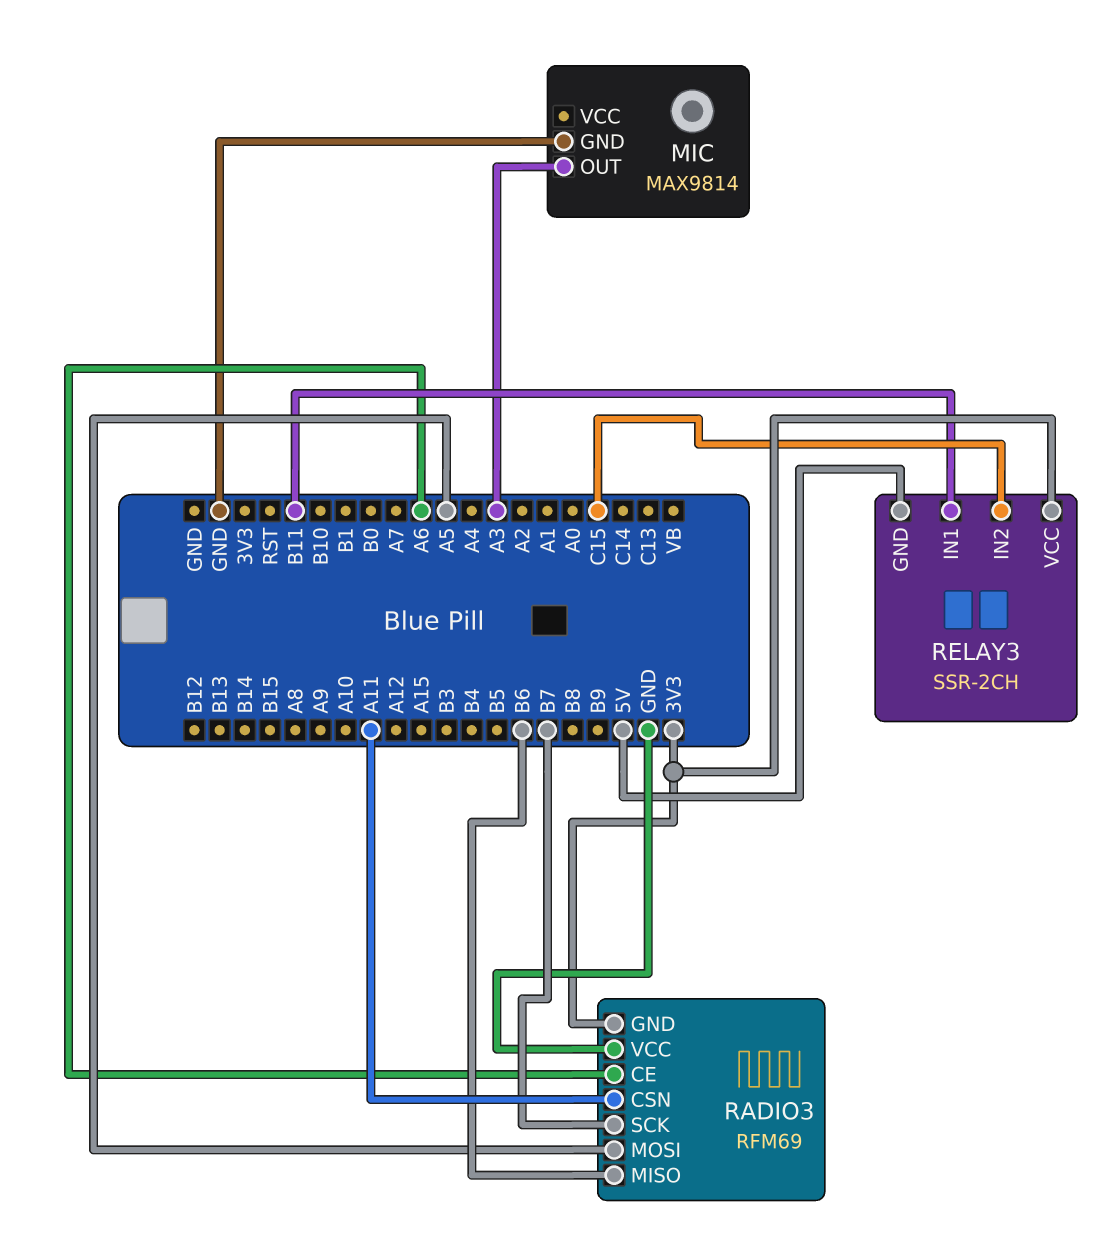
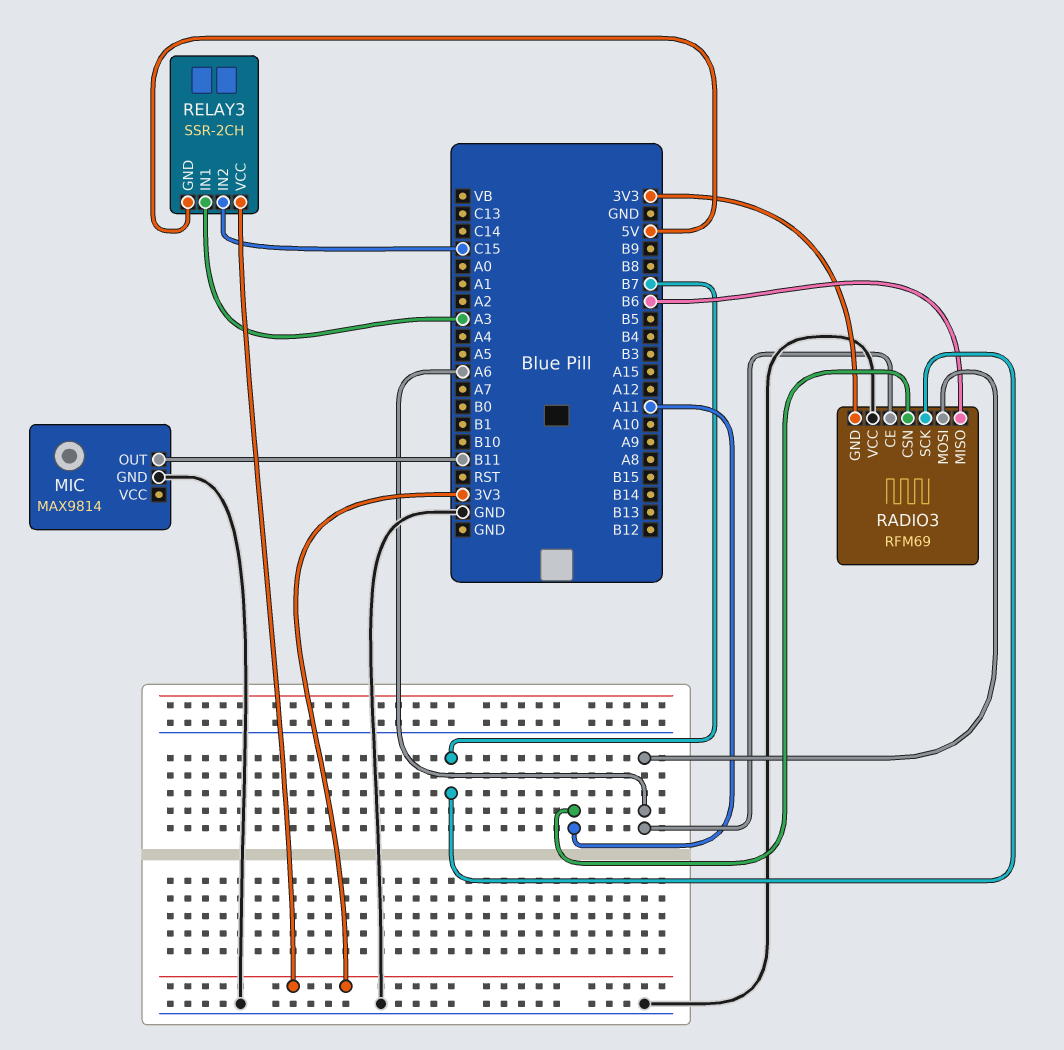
MIC pin OUT: A3 -> B11
RADIO3 pin MOSI: A5 -> A6
RELAY3 pin IN1: B11 -> A3

